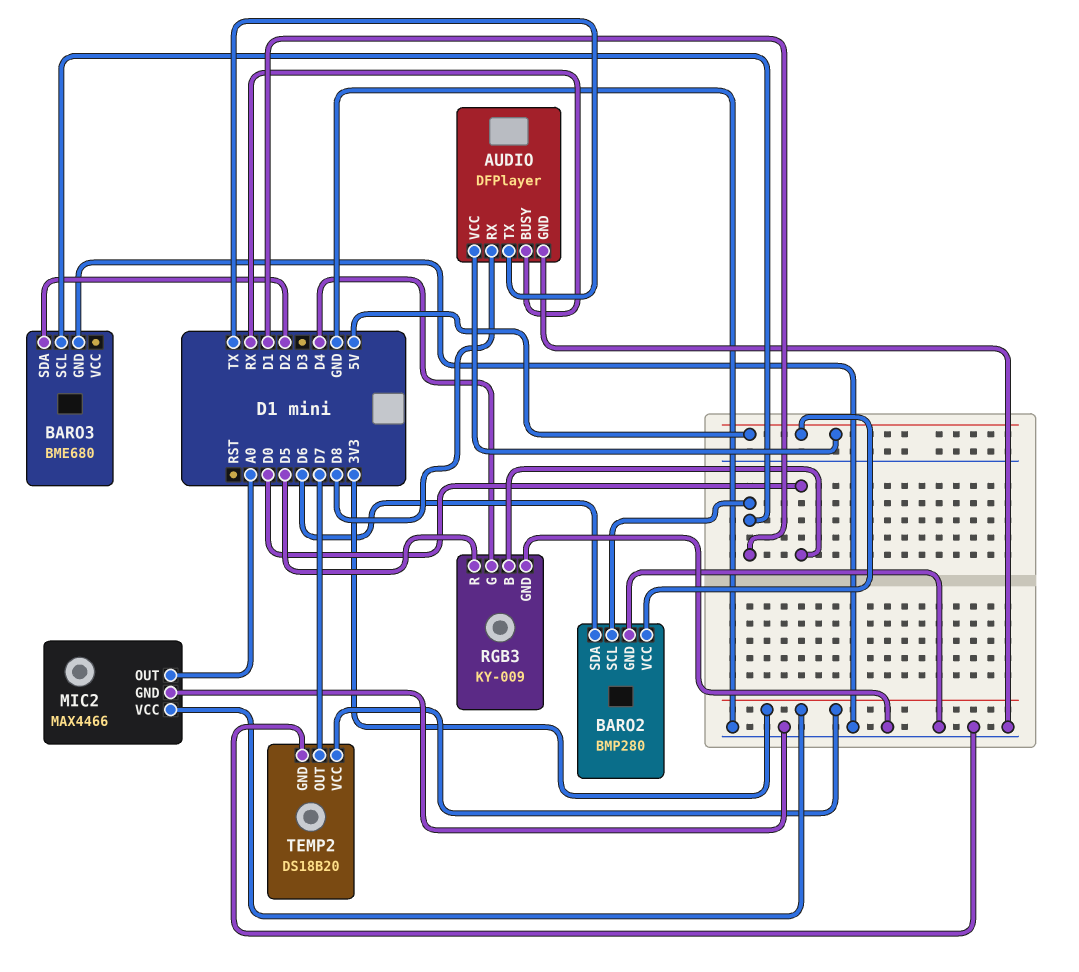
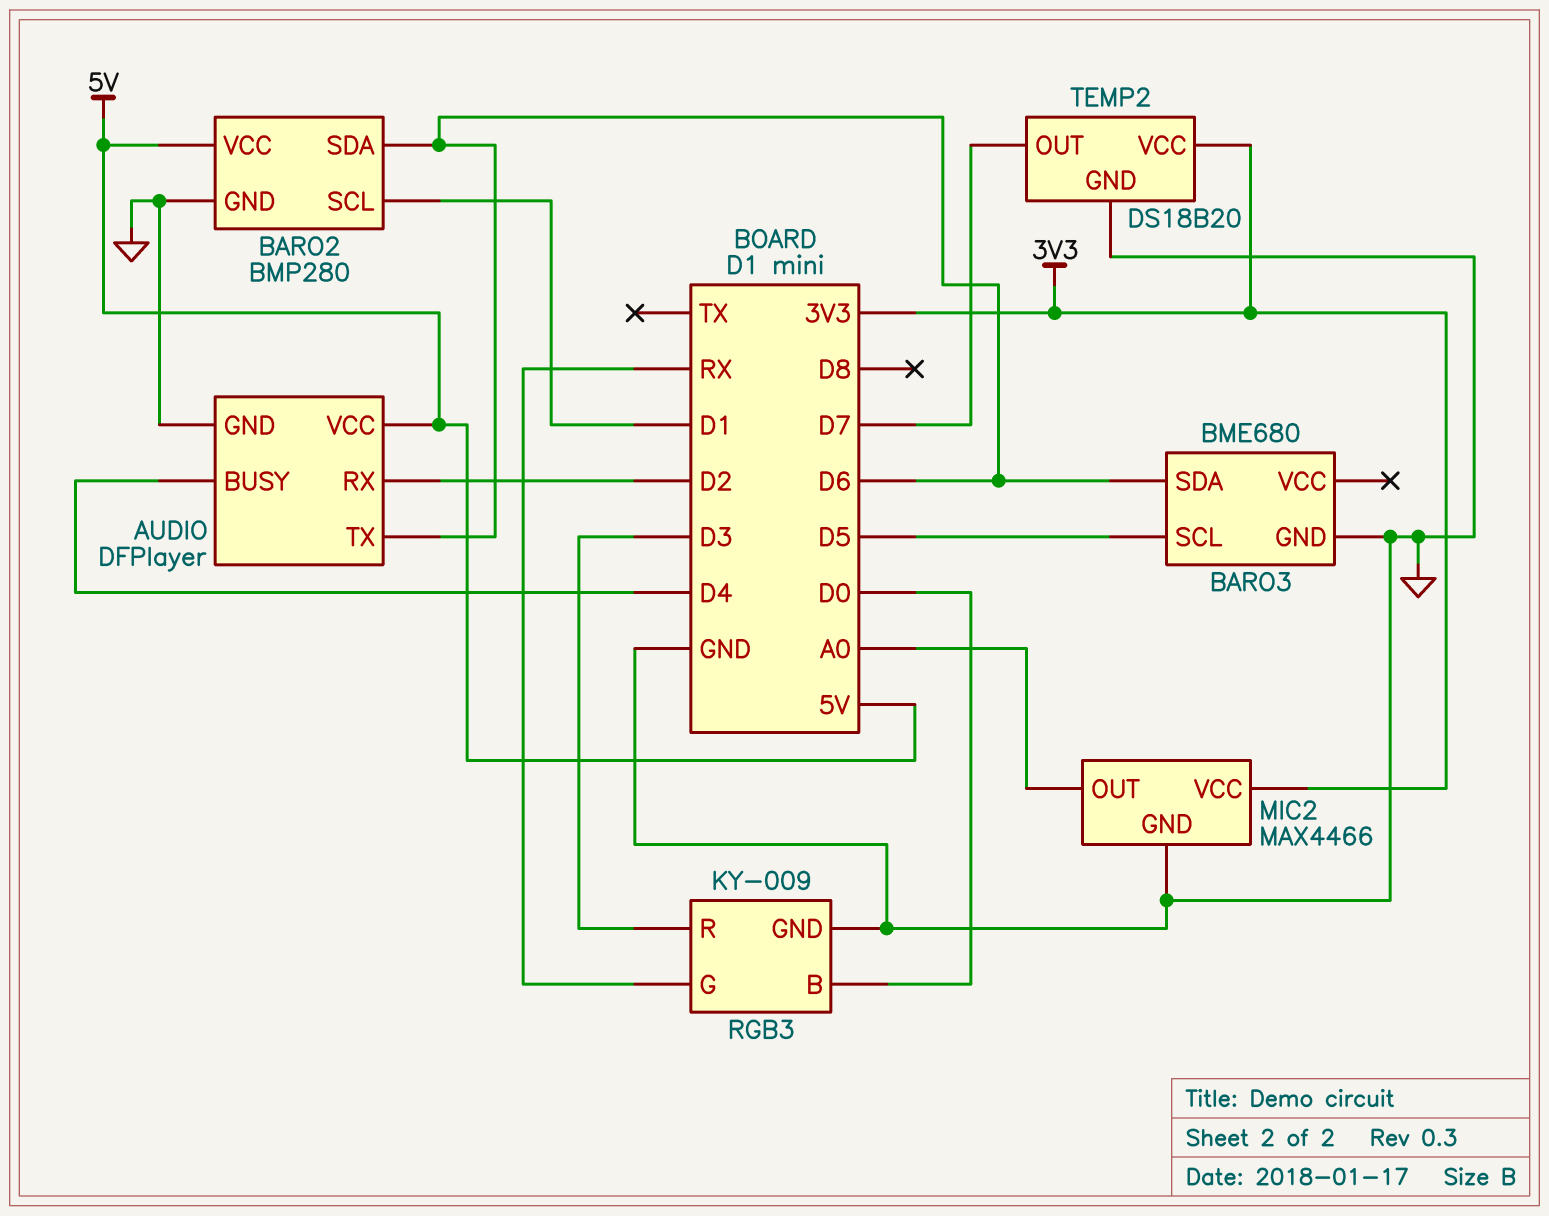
AUDIO pin BUSY: RX -> D4
AUDIO pin RX: D8 -> D2
AUDIO pin TX: TX -> D6
BARO3 pin SCL: D1 -> D5
BARO3 pin SDA: D2 -> D6
RGB3 pin G: D4 -> RX
RGB3 pin R: D5 -> D3

